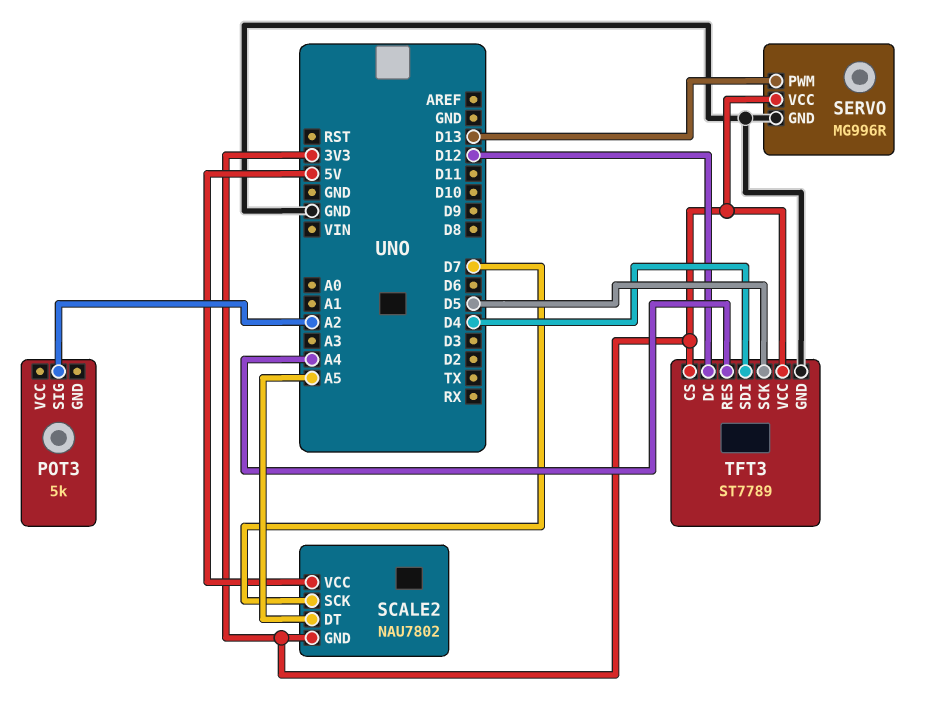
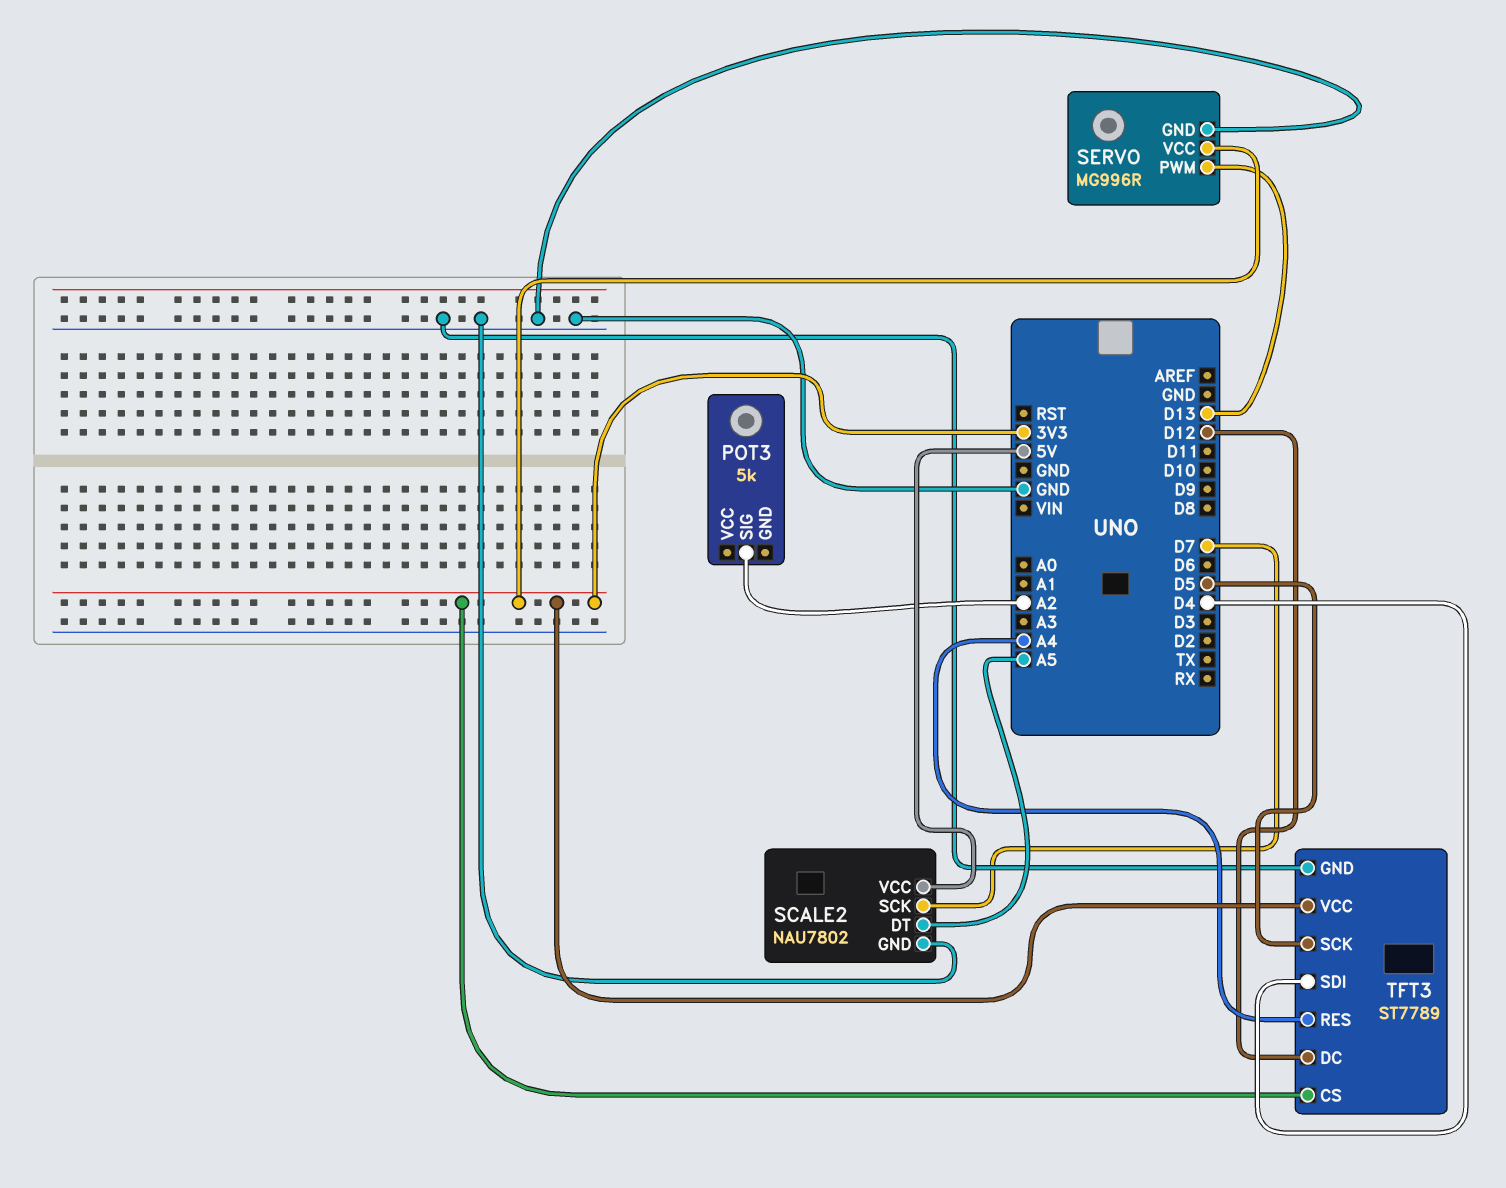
SCALE2 pin GND: 3V3 -> GND

